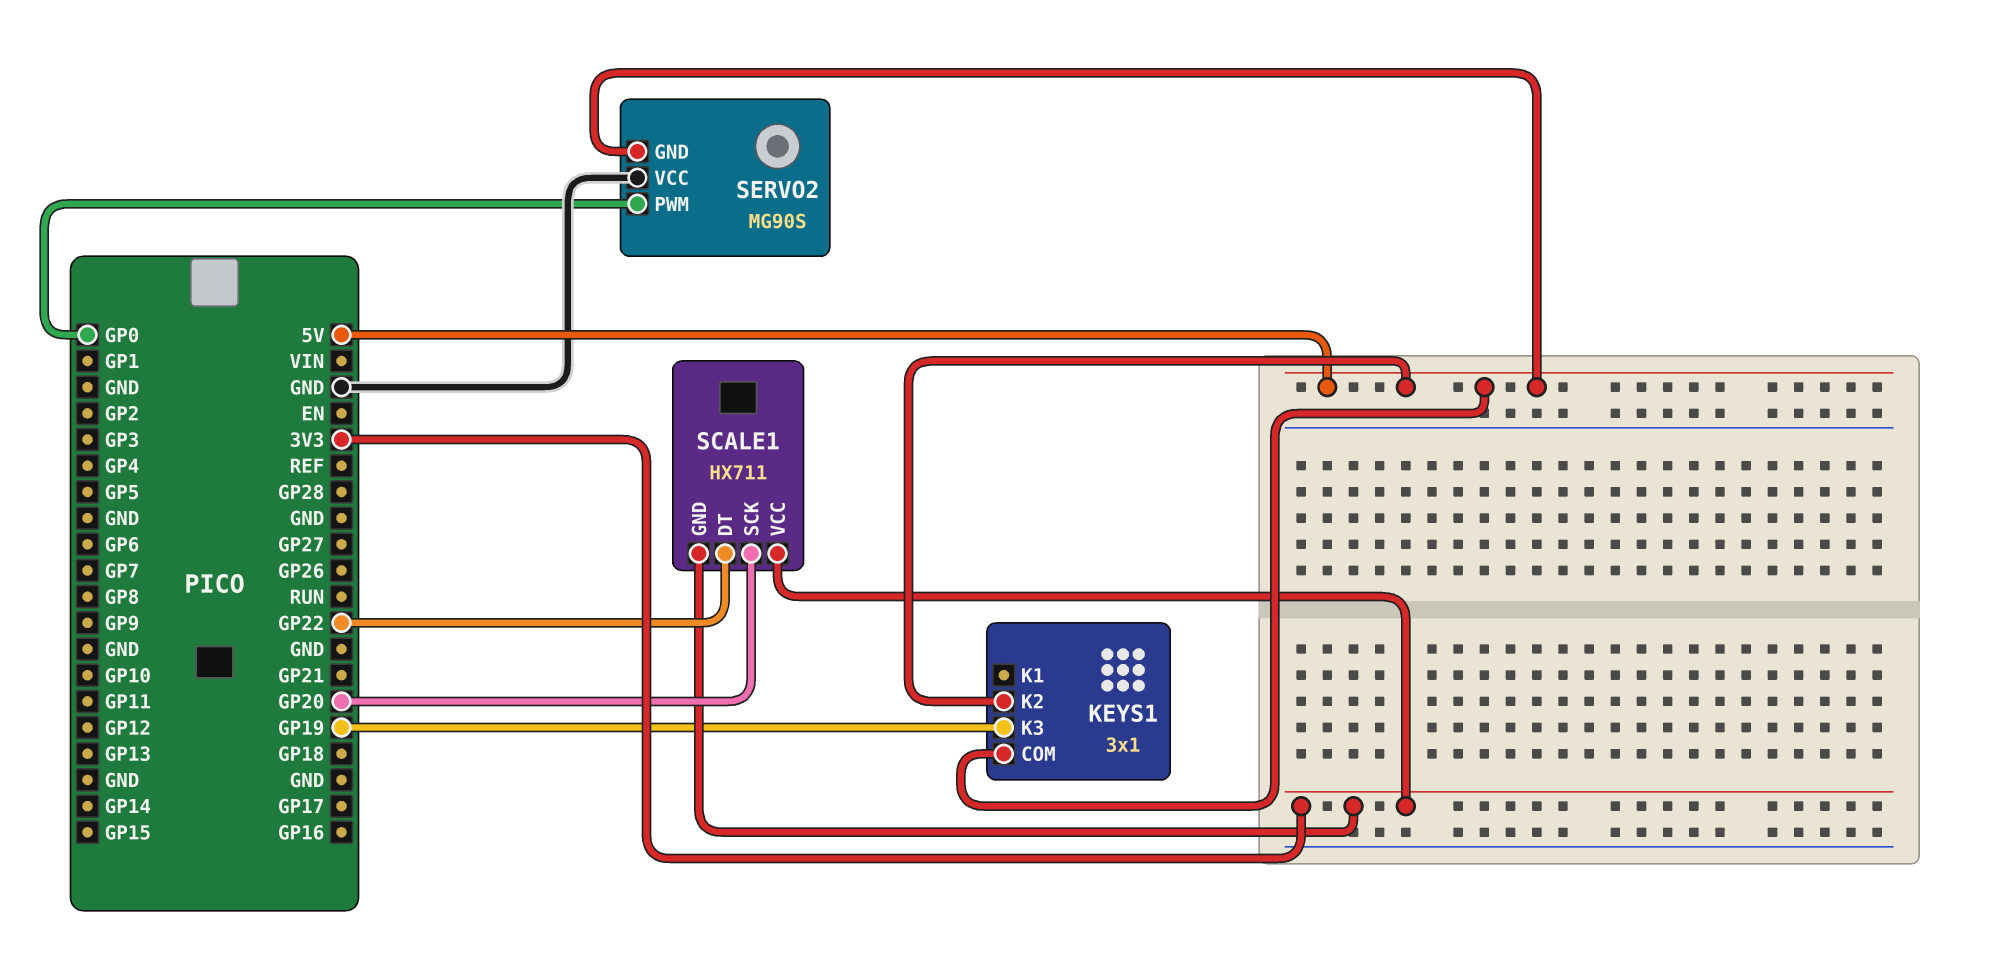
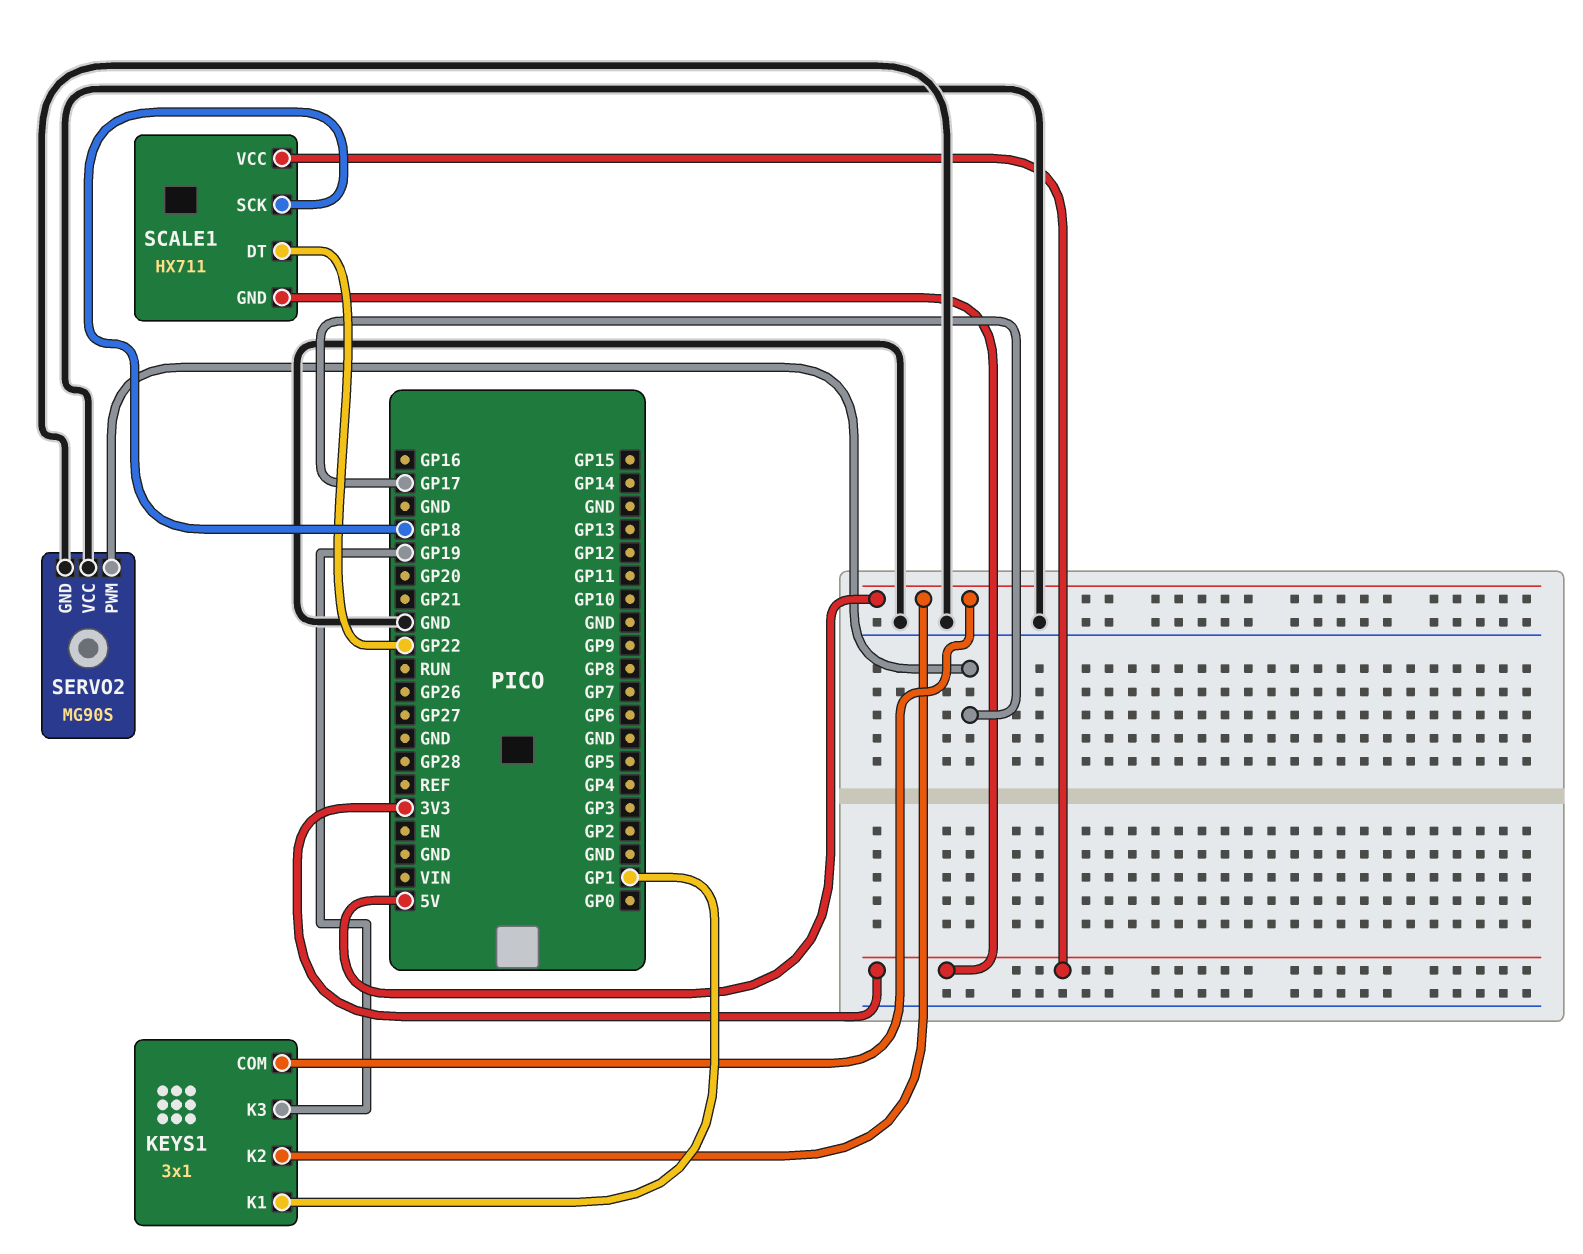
KEYS1 pin K1: none -> GP1
SCALE1 pin SCK: GP20 -> GP18
SERVO2 pin GND: 5V -> GND
SERVO2 pin PWM: GP0 -> GP17

